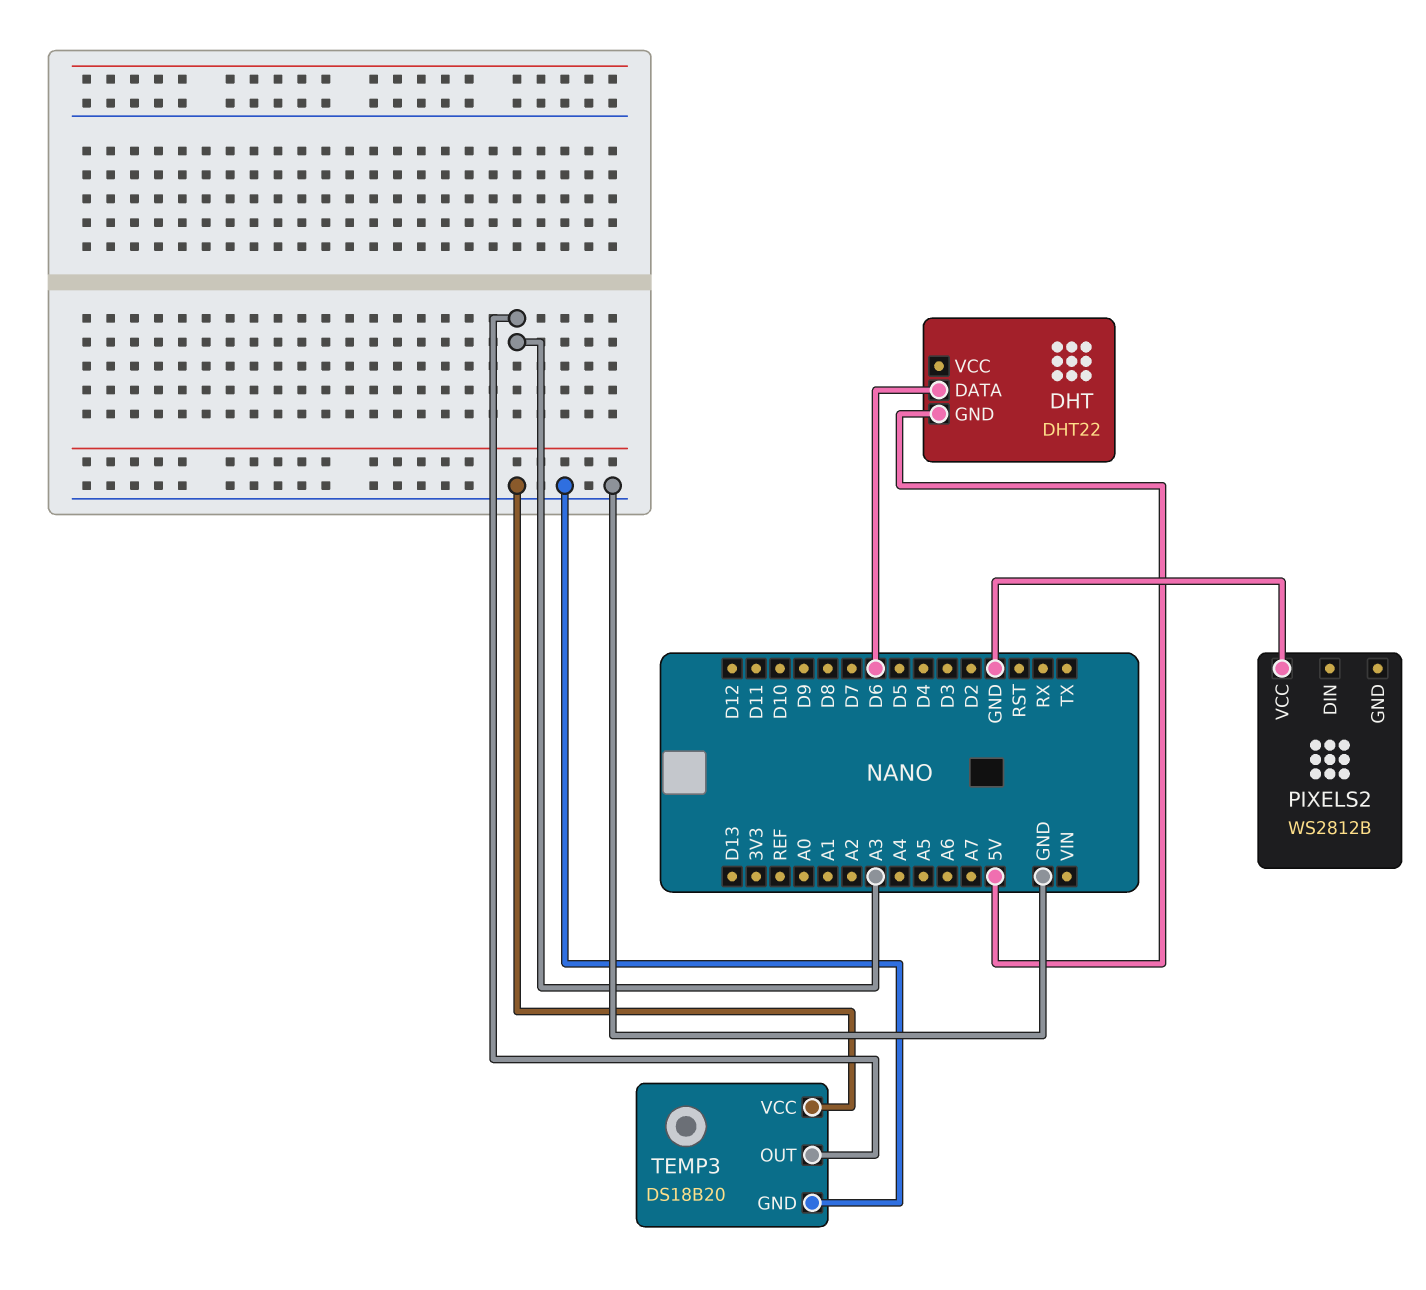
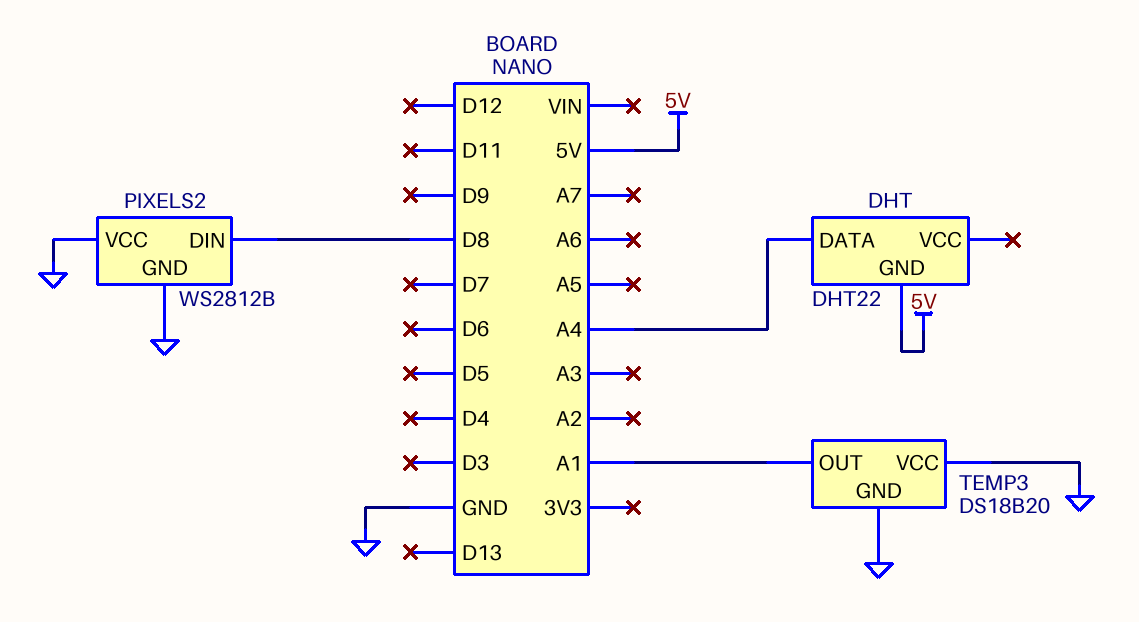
DHT pin DATA: D6 -> A4
PIXELS2 pin DIN: none -> D8
PIXELS2 pin GND: none -> GND
TEMP3 pin OUT: A3 -> A1

